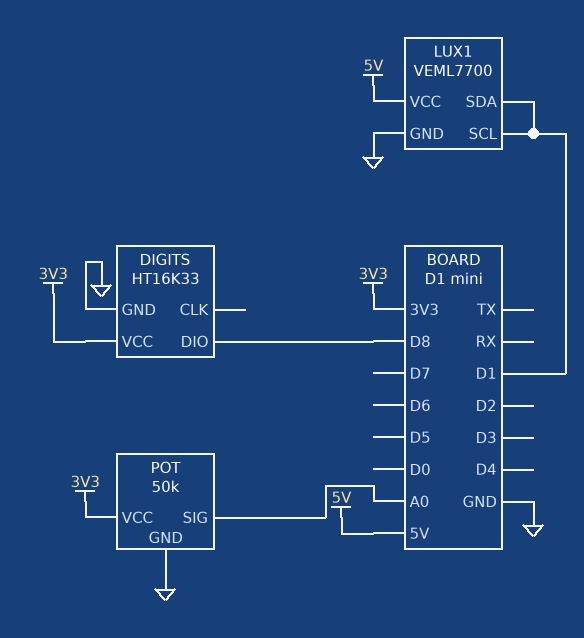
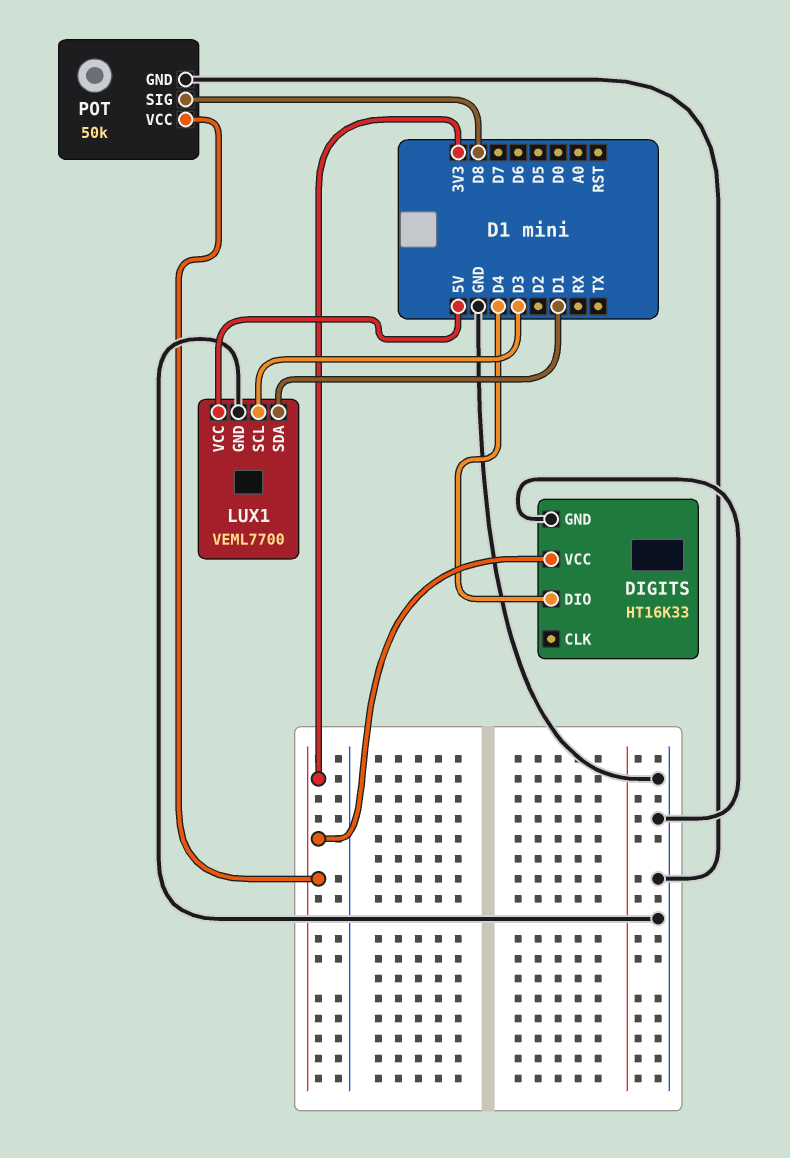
DIGITS pin DIO: D8 -> D4
LUX1 pin SCL: D1 -> D3
POT pin SIG: A0 -> D8

